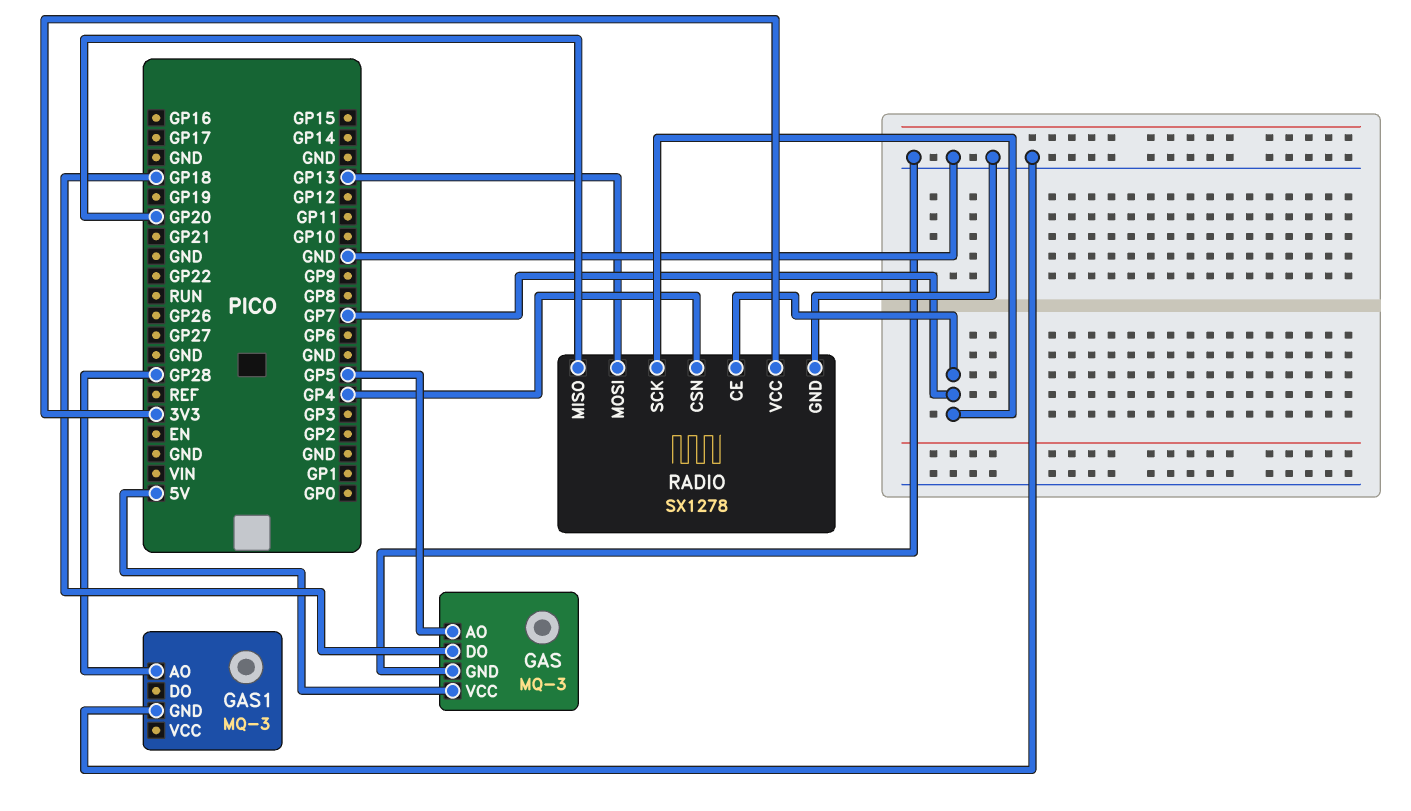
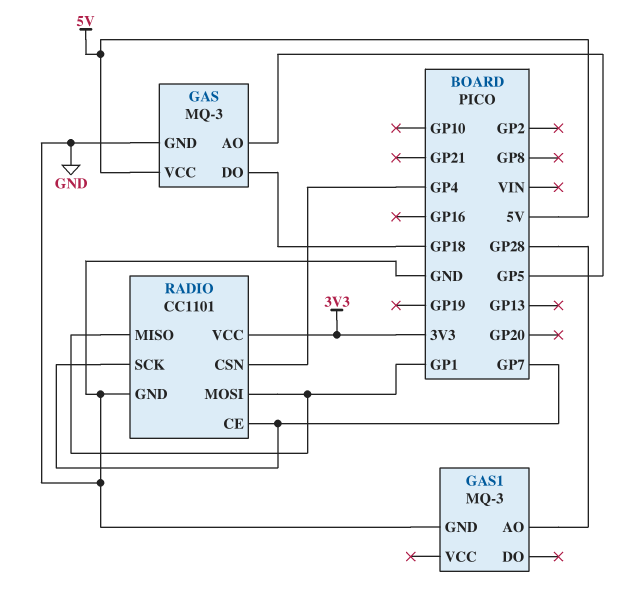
RADIO: SX1278 -> CC1101
RADIO pin MISO: GP20 -> GP1
RADIO pin MOSI: GP13 -> GP1

